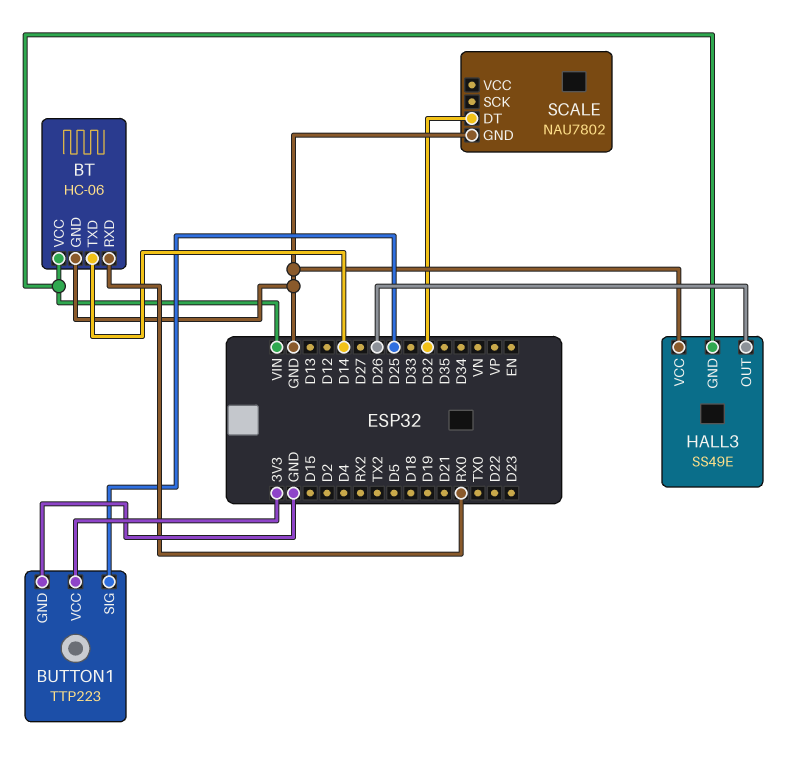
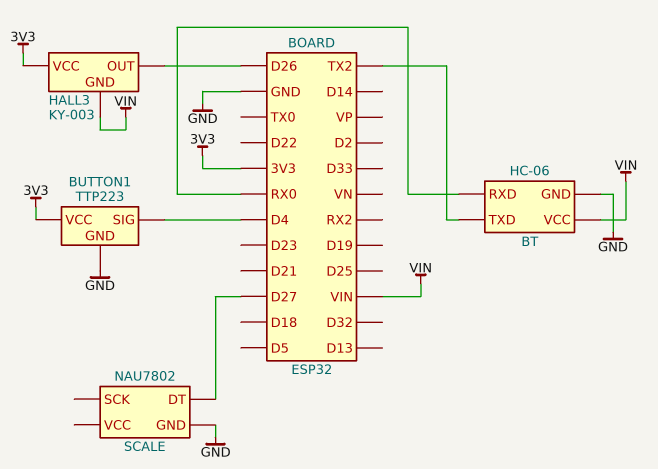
BT pin TXD: D14 -> TX2
BUTTON1 pin SIG: D25 -> D4
HALL3: SS49E -> KY-003
HALL3 pin VCC: GND -> 3V3
SCALE pin DT: D32 -> D27

